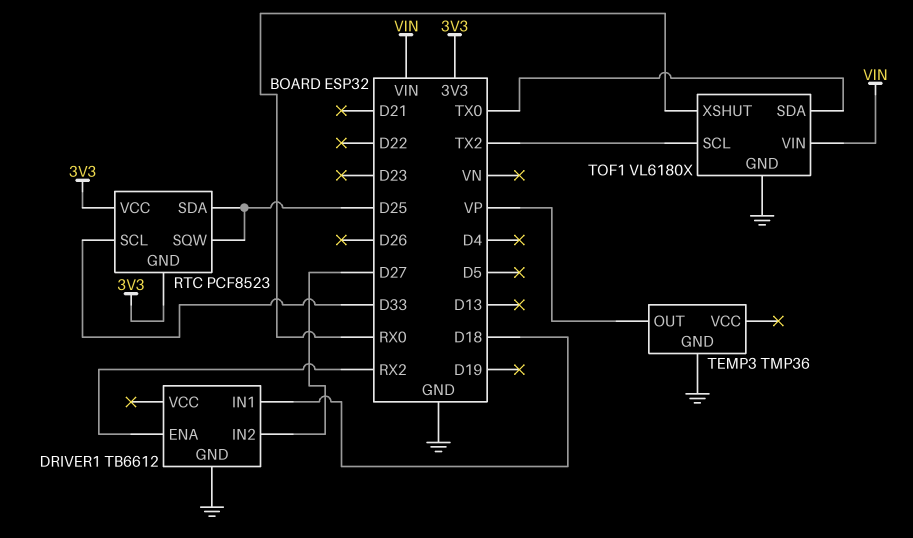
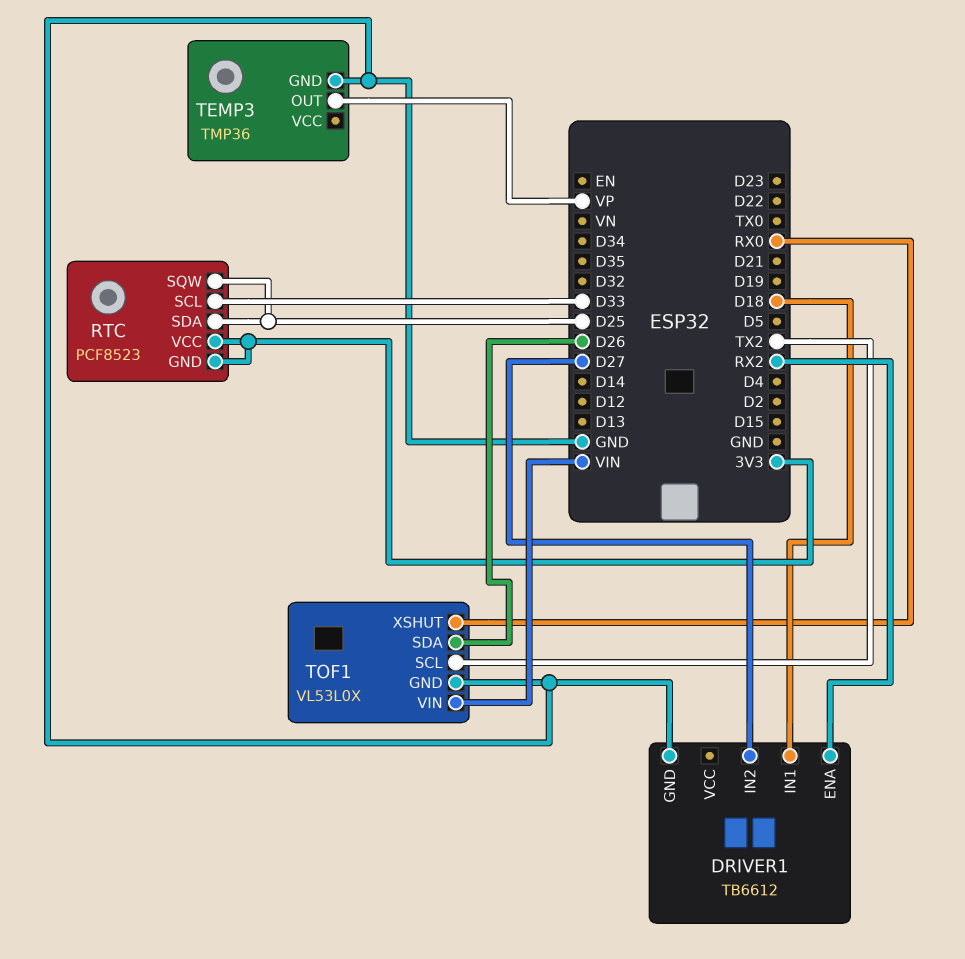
TOF1: VL6180X -> VL53L0X
TOF1 pin SDA: TX0 -> D26

